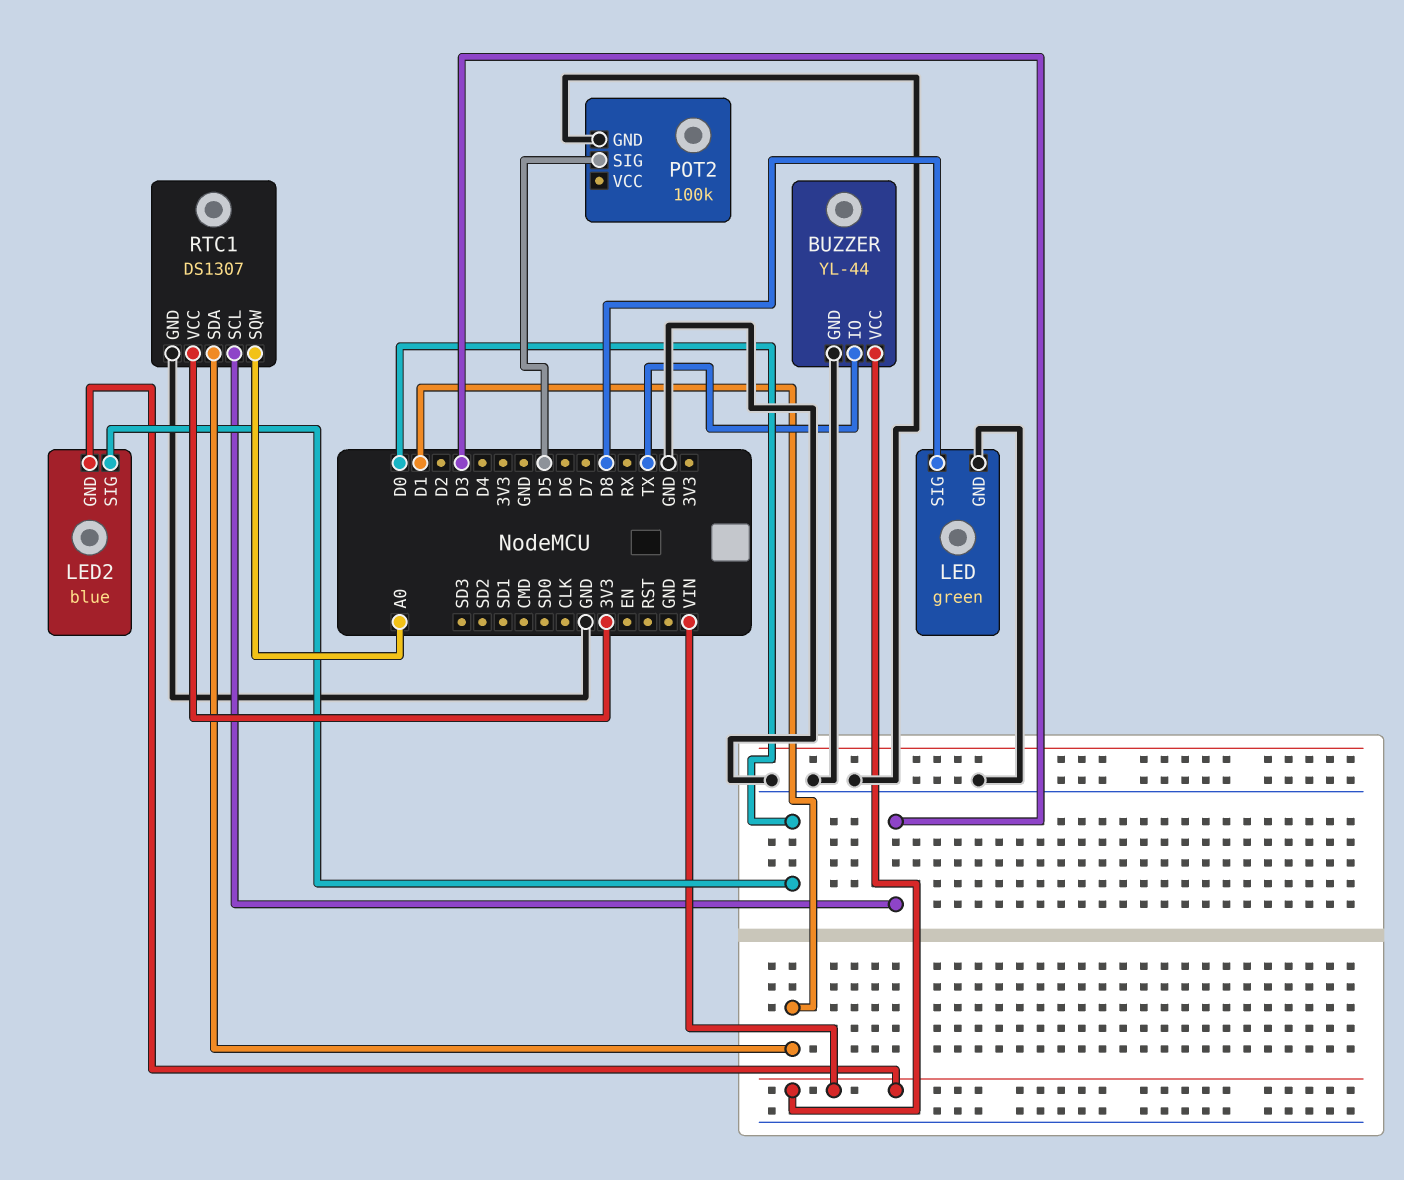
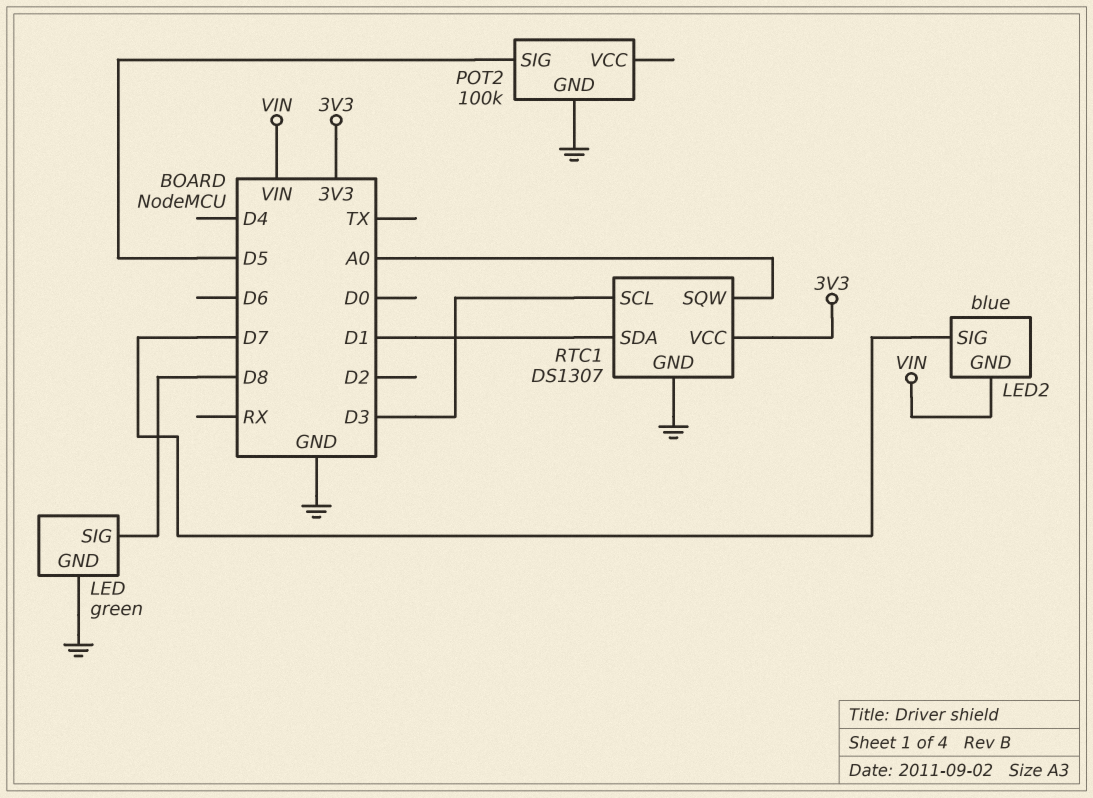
BUZZER: YL-44 -> none
BUZZER pin GND: GND -> none
BUZZER pin IO: TX -> none
BUZZER pin VCC: VIN -> none
LED2 pin SIG: D0 -> D7

